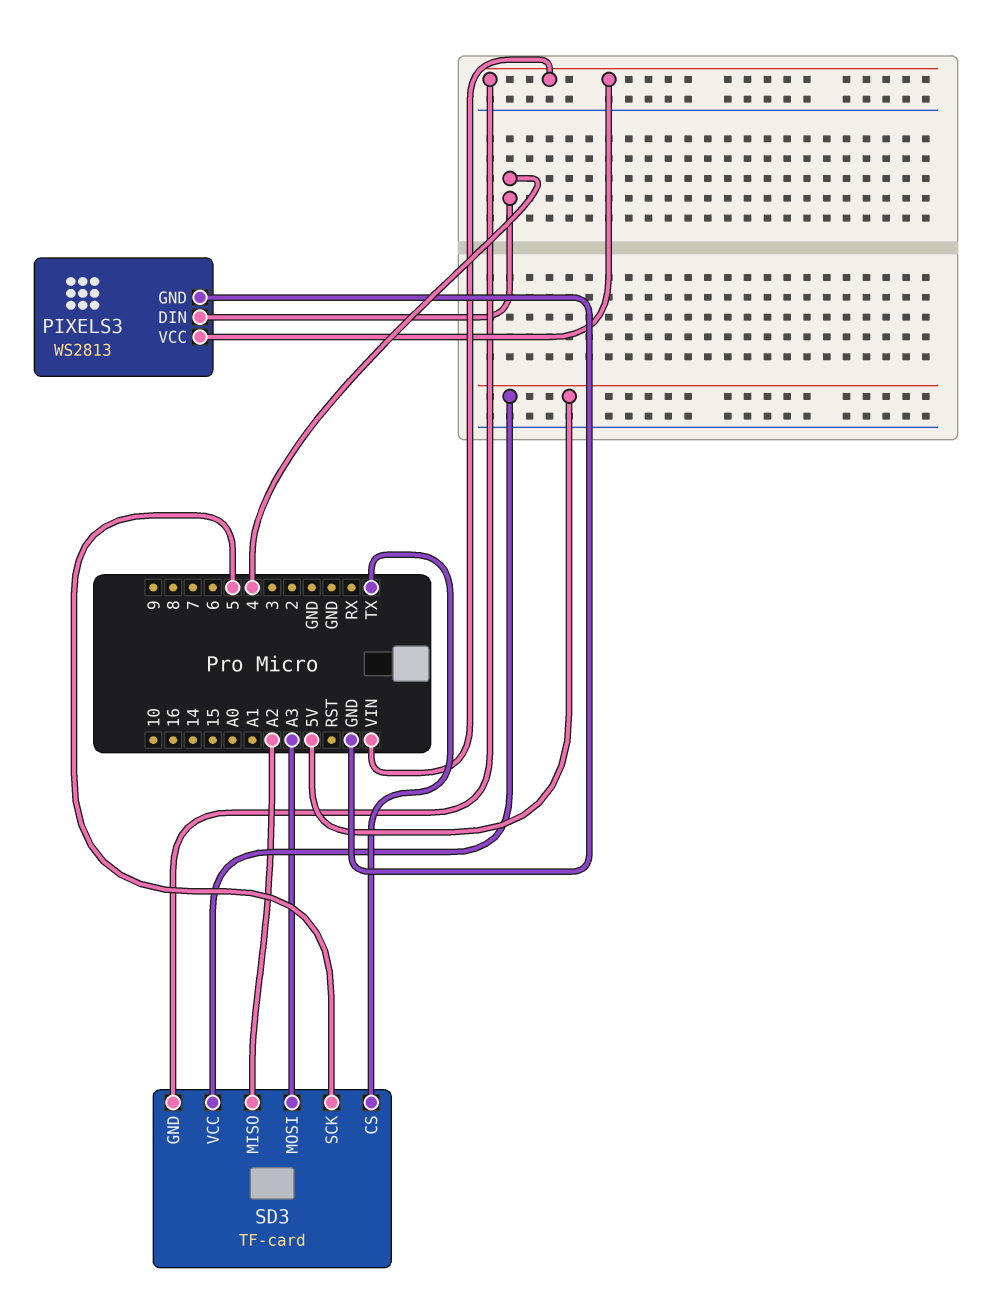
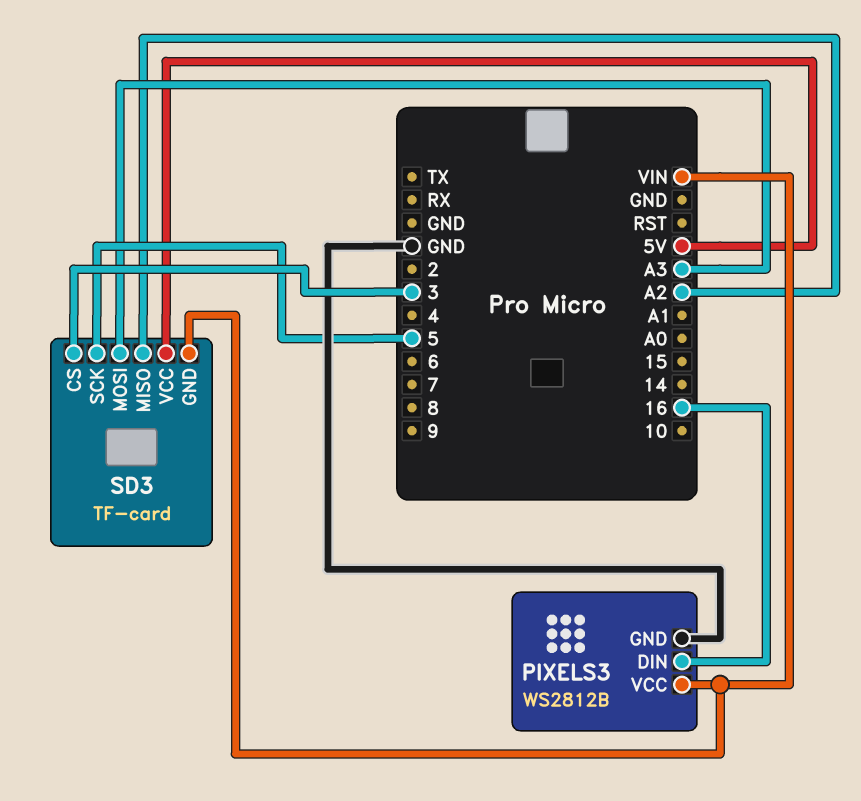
PIXELS3: WS2813 -> WS2812B
PIXELS3 pin DIN: 4 -> 16
SD3 pin CS: TX -> 3

